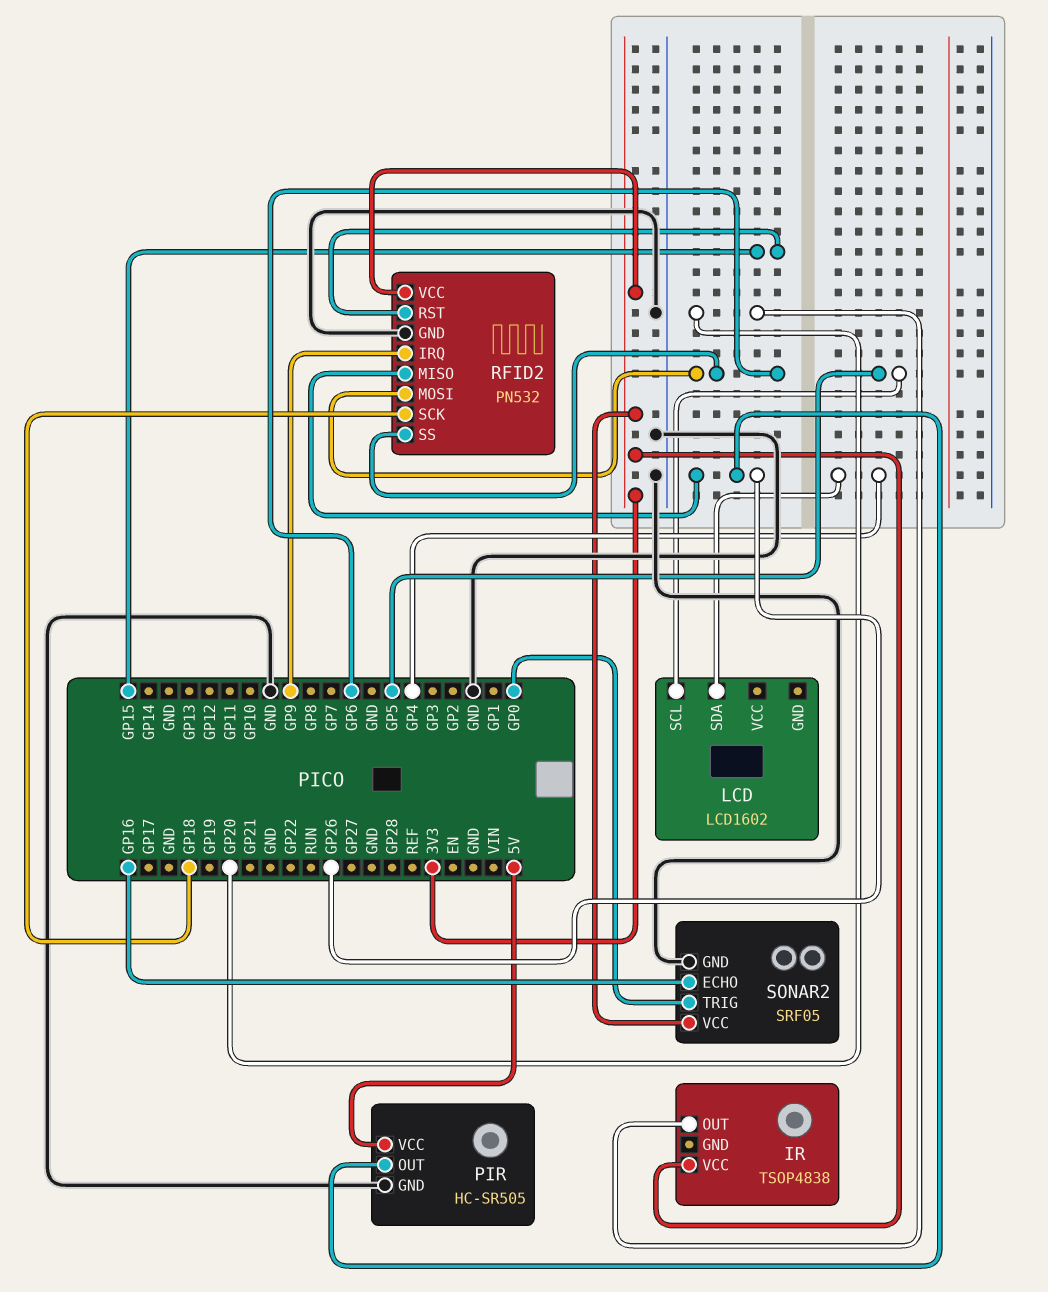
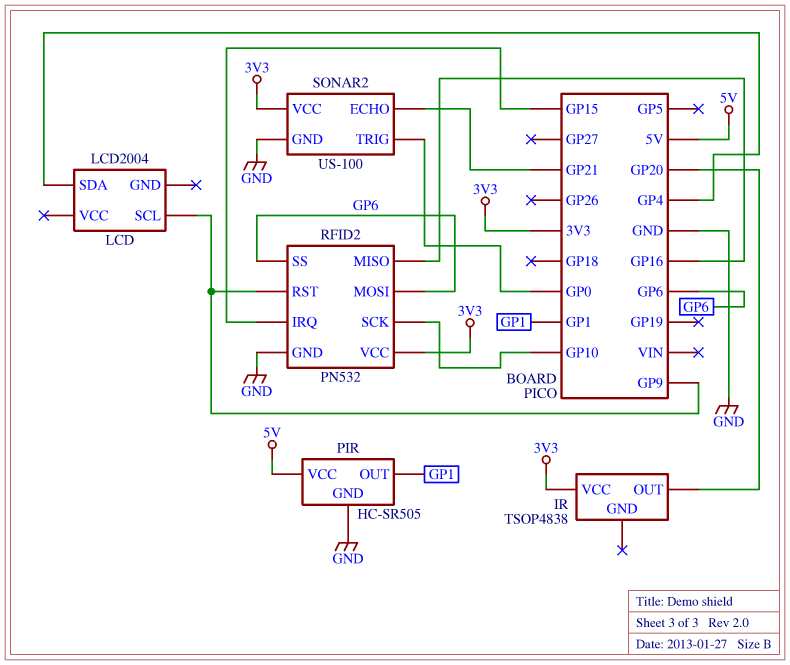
LCD: LCD1602 -> LCD2004
LCD pin SCL: GP5 -> GP9
PIR pin OUT: GP26 -> GP1
RFID2 pin IRQ: GP9 -> GP15
RFID2 pin MISO: GP26 -> GP16
RFID2 pin RST: GP15 -> GP9
RFID2 pin SCK: GP18 -> GP10
SONAR2: SRF05 -> US-100
SONAR2 pin ECHO: GP16 -> GP21

